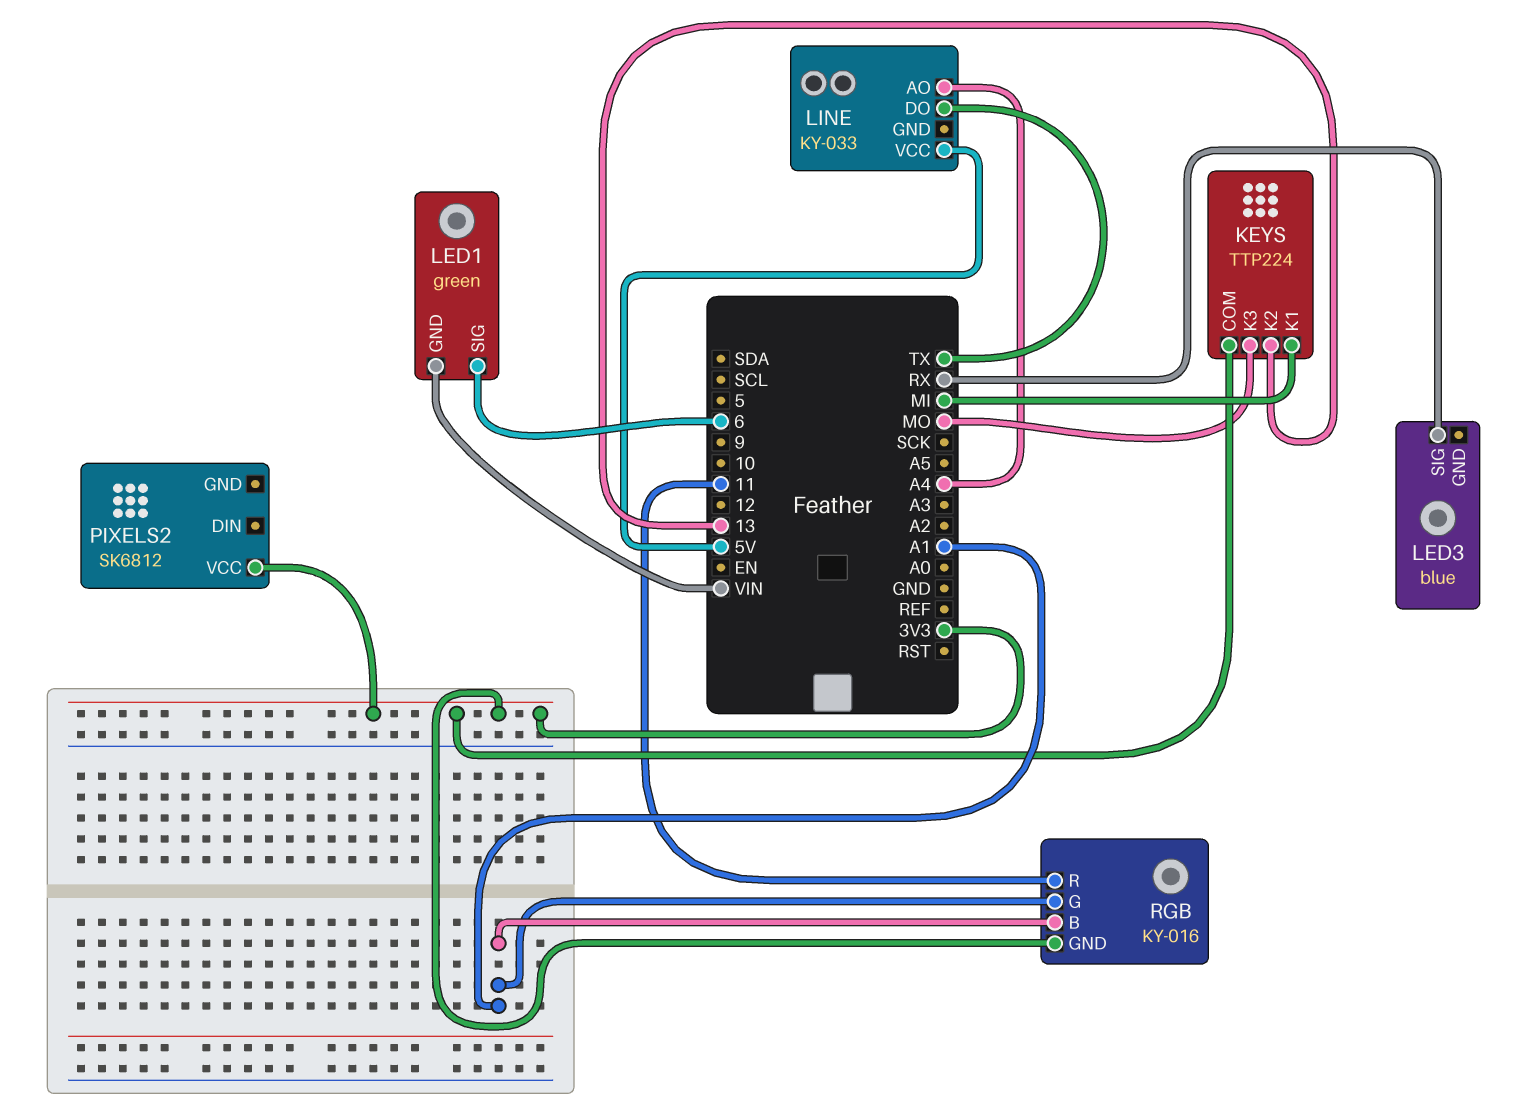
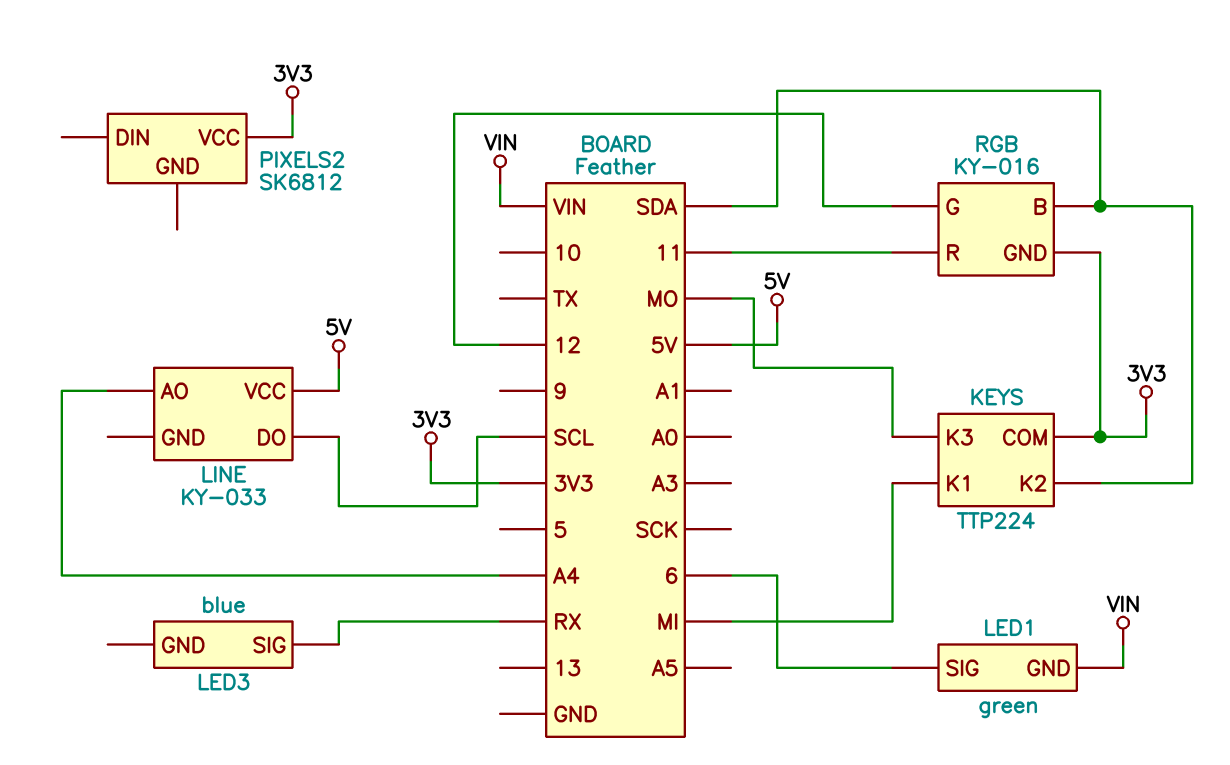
KEYS pin K2: 13 -> SDA
LINE pin DO: TX -> SCL
RGB pin B: A1 -> SDA
RGB pin G: A1 -> 12

